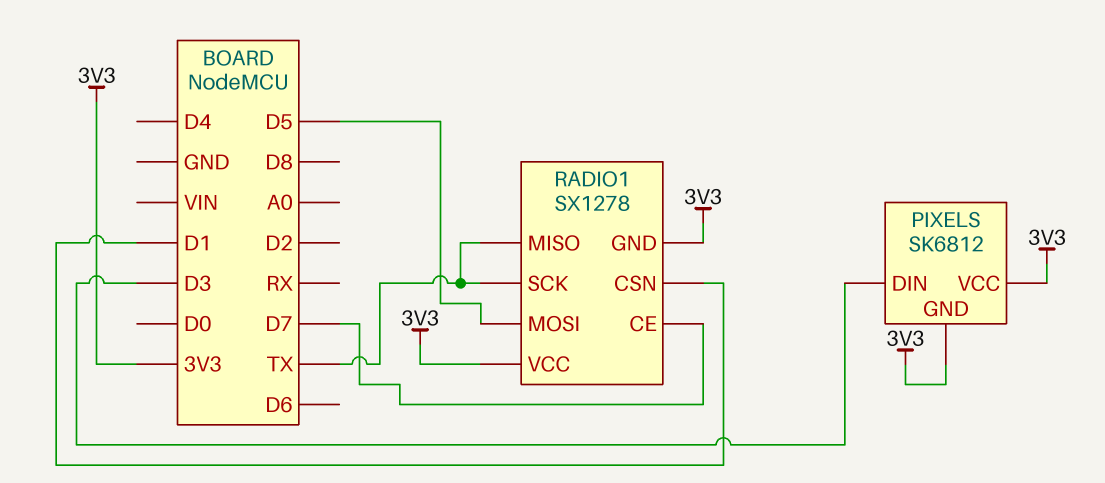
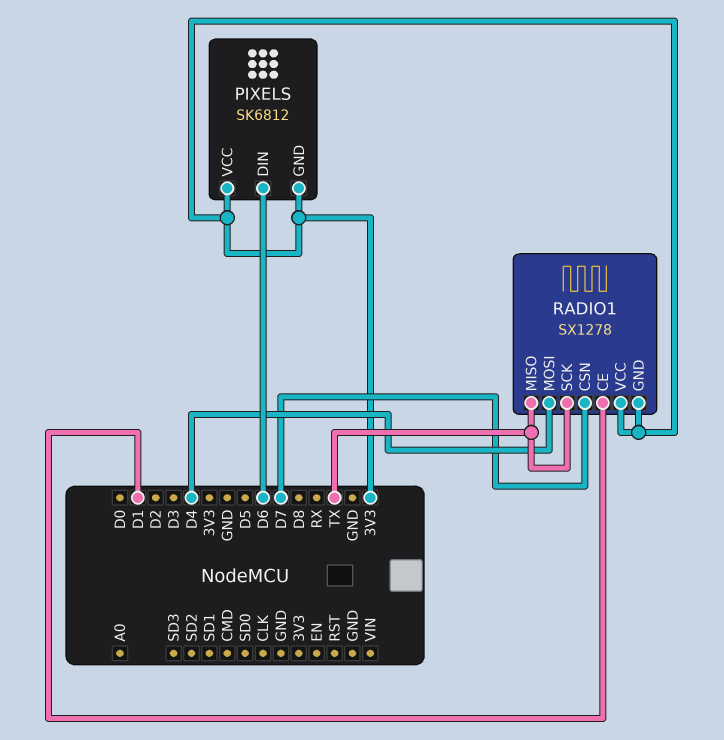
PIXELS pin DIN: D3 -> D6
RADIO1 pin CE: D7 -> D1
RADIO1 pin CSN: D1 -> D7
RADIO1 pin MOSI: D5 -> D4

